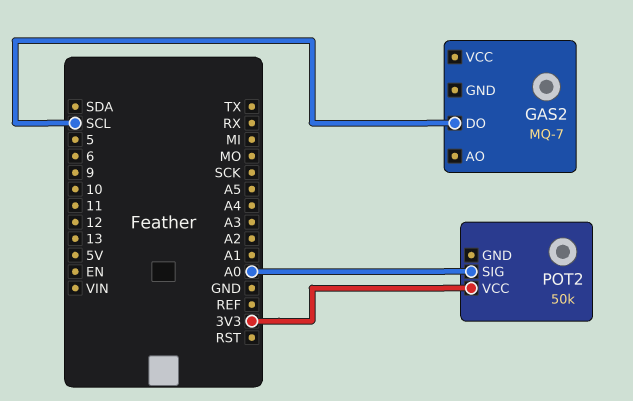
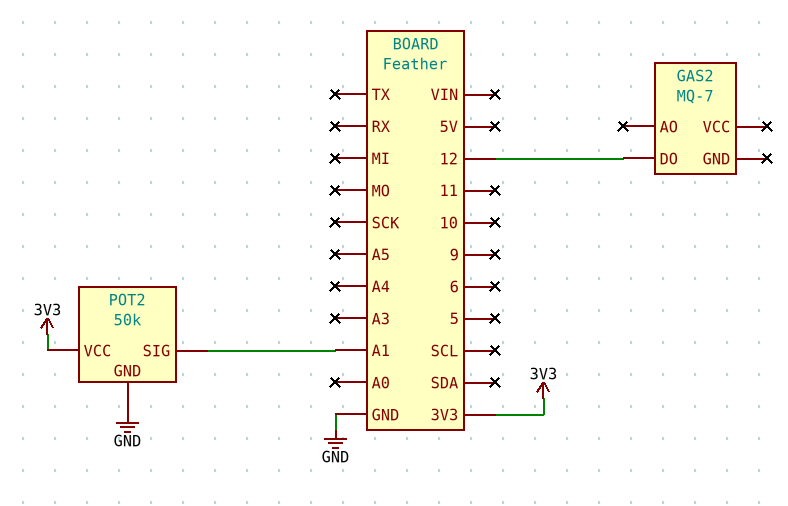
GAS2 pin DO: SCL -> 12
POT2 pin GND: none -> GND
POT2 pin SIG: A0 -> A1

